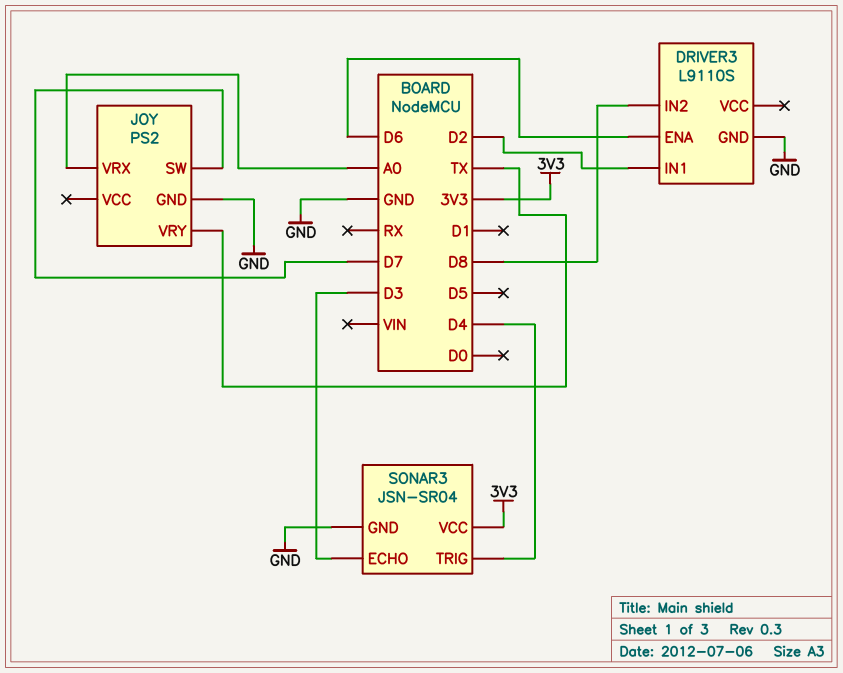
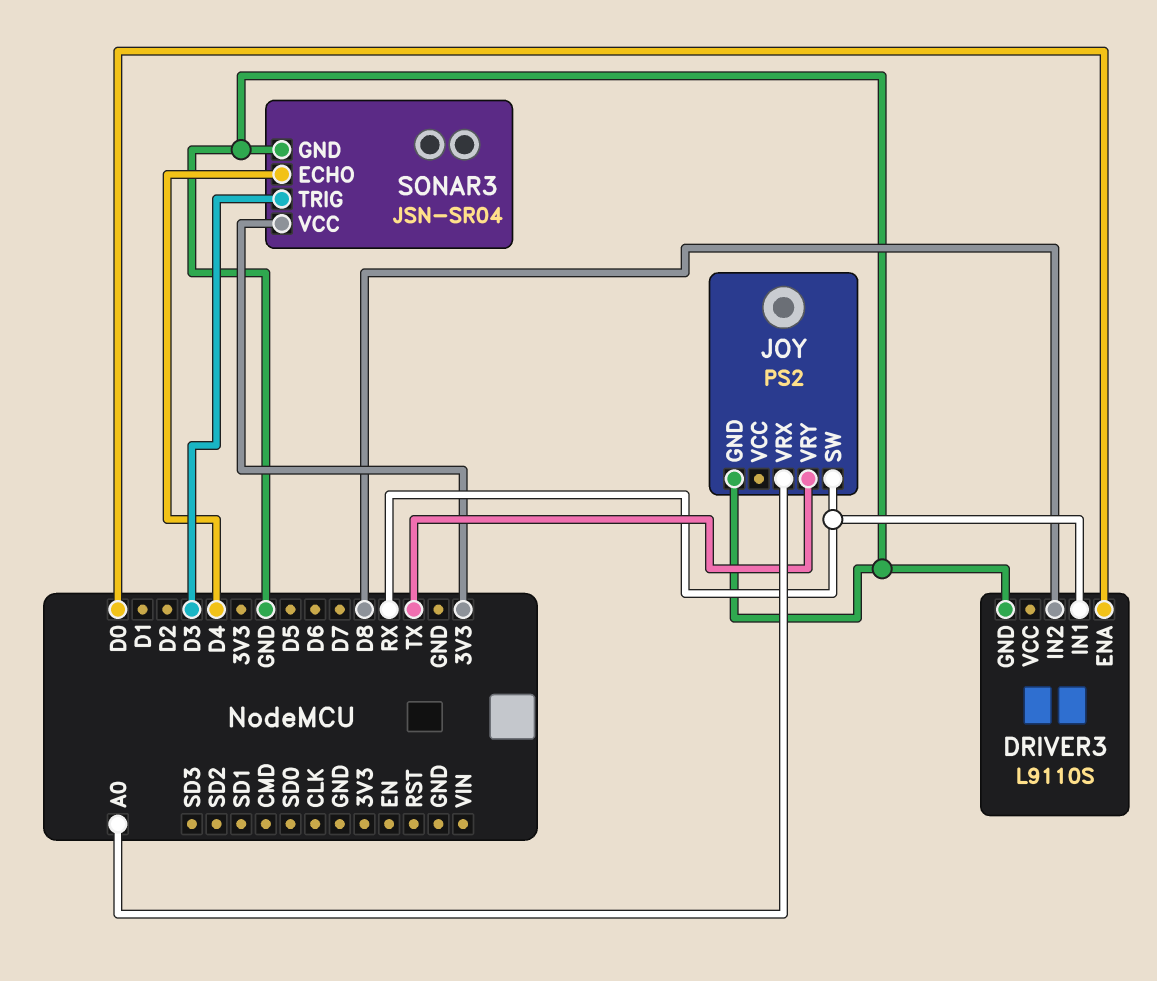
DRIVER3 pin ENA: D6 -> D0
DRIVER3 pin IN1: D2 -> RX
JOY pin SW: D7 -> RX
SONAR3 pin ECHO: D3 -> D4
SONAR3 pin TRIG: D4 -> D3

